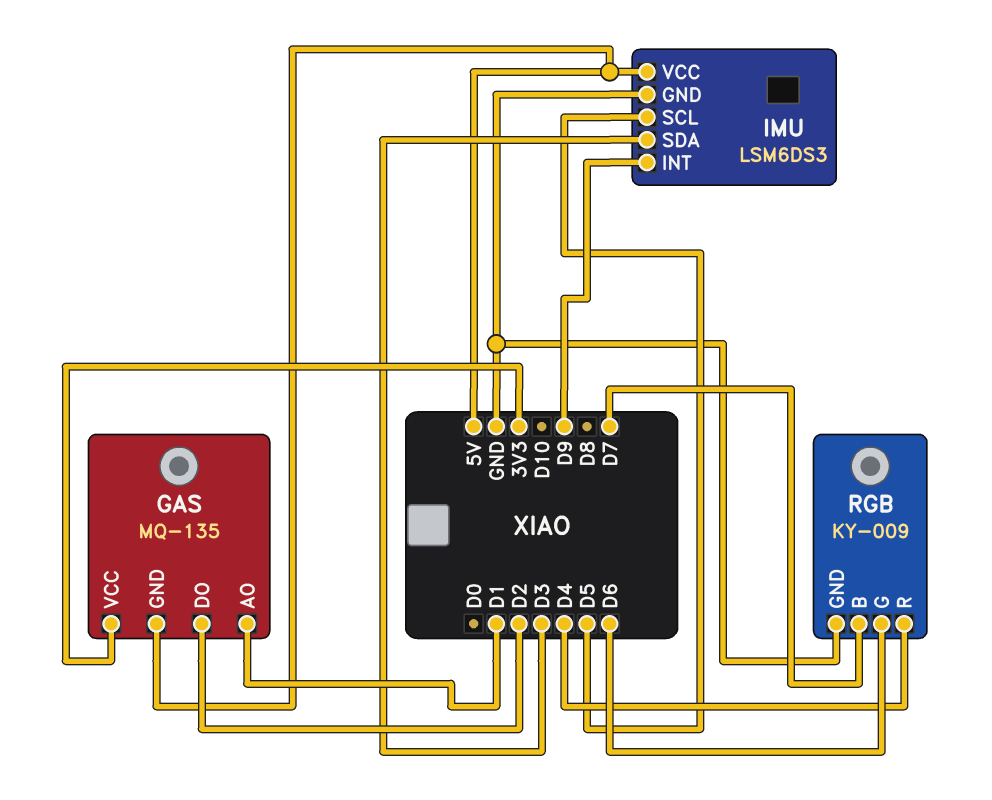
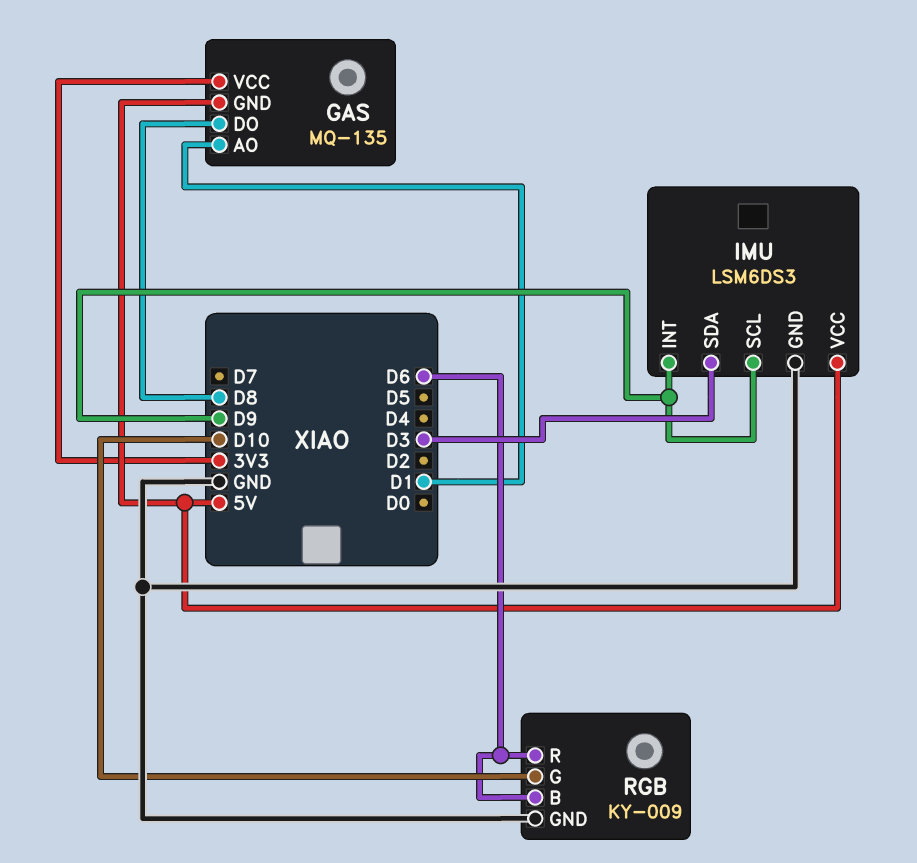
GAS pin DO: D2 -> D8
IMU pin SCL: D5 -> D9
RGB pin B: D7 -> D6
RGB pin G: D6 -> D10
RGB pin R: D4 -> D6

